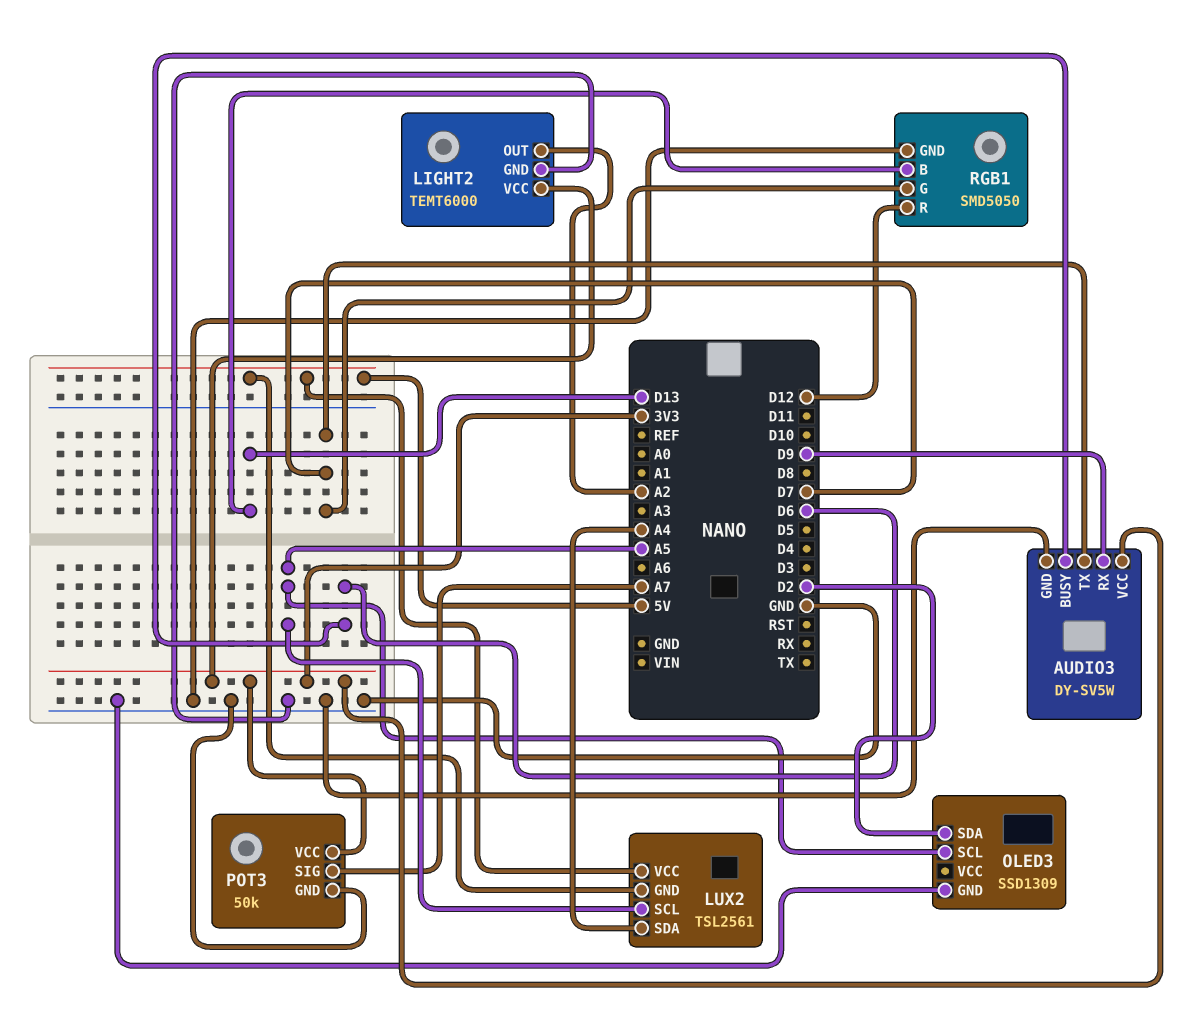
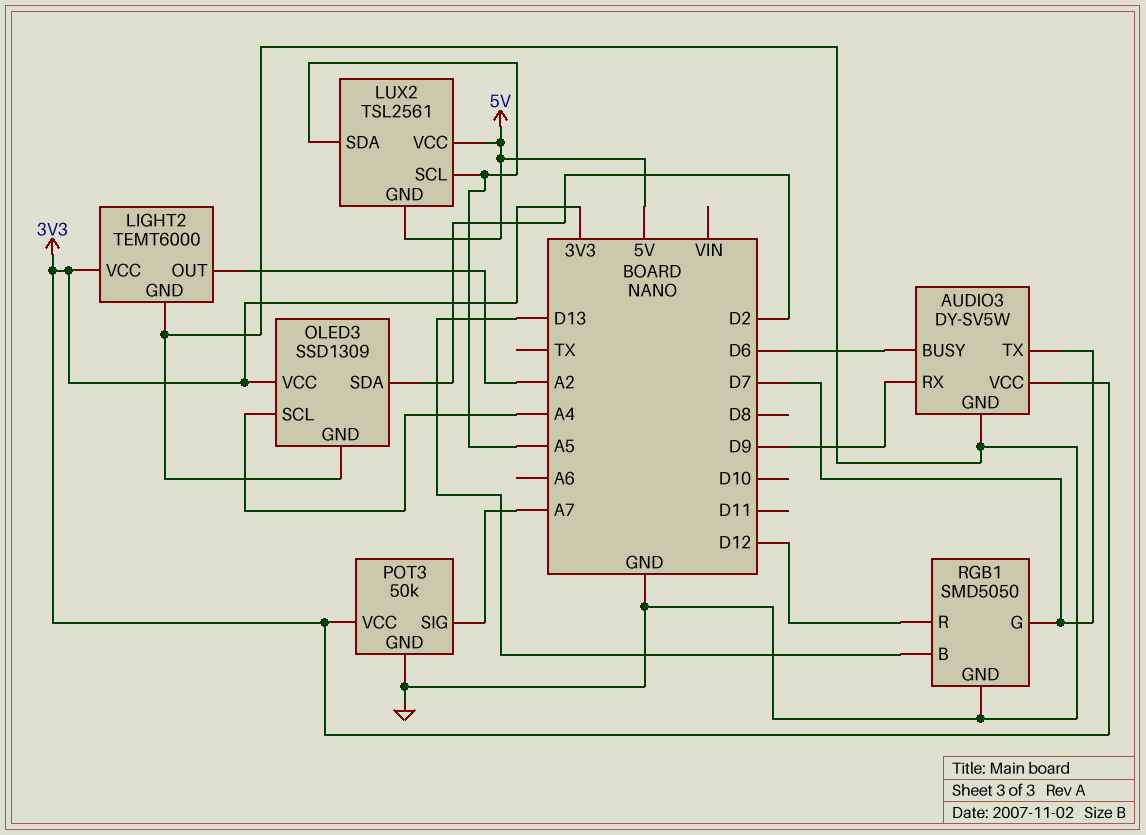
LUX2 pin SDA: A4 -> A5
OLED3 pin SCL: A5 -> A4
OLED3 pin VCC: none -> 3V3

